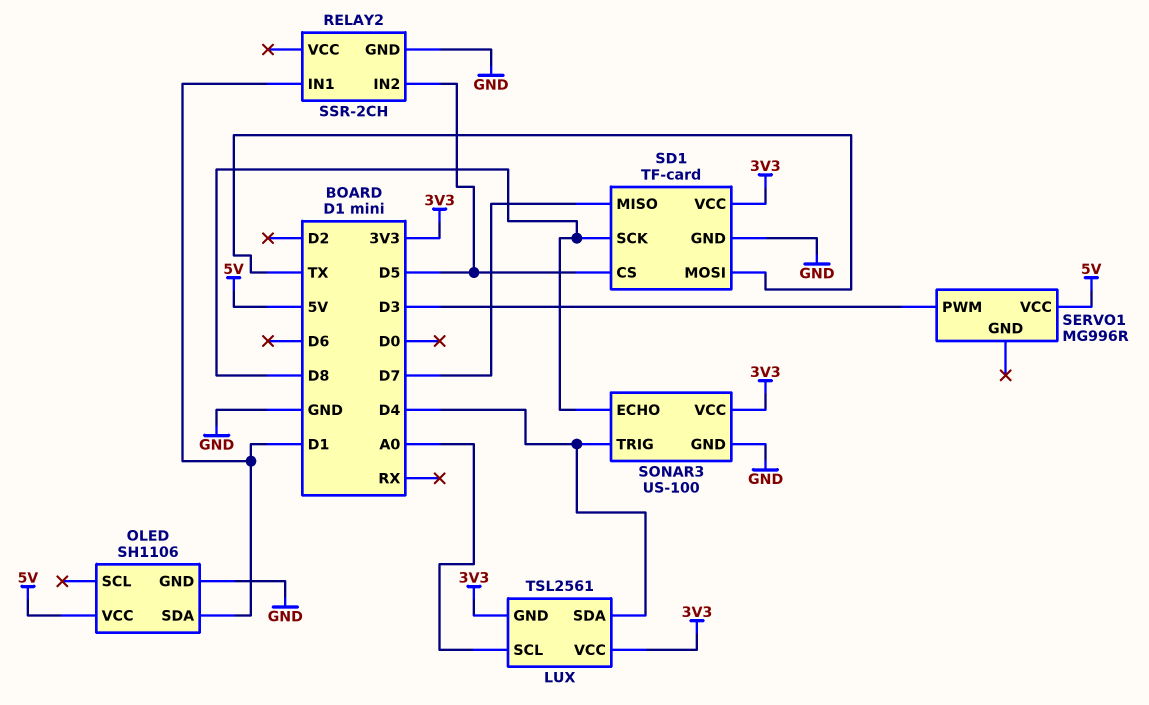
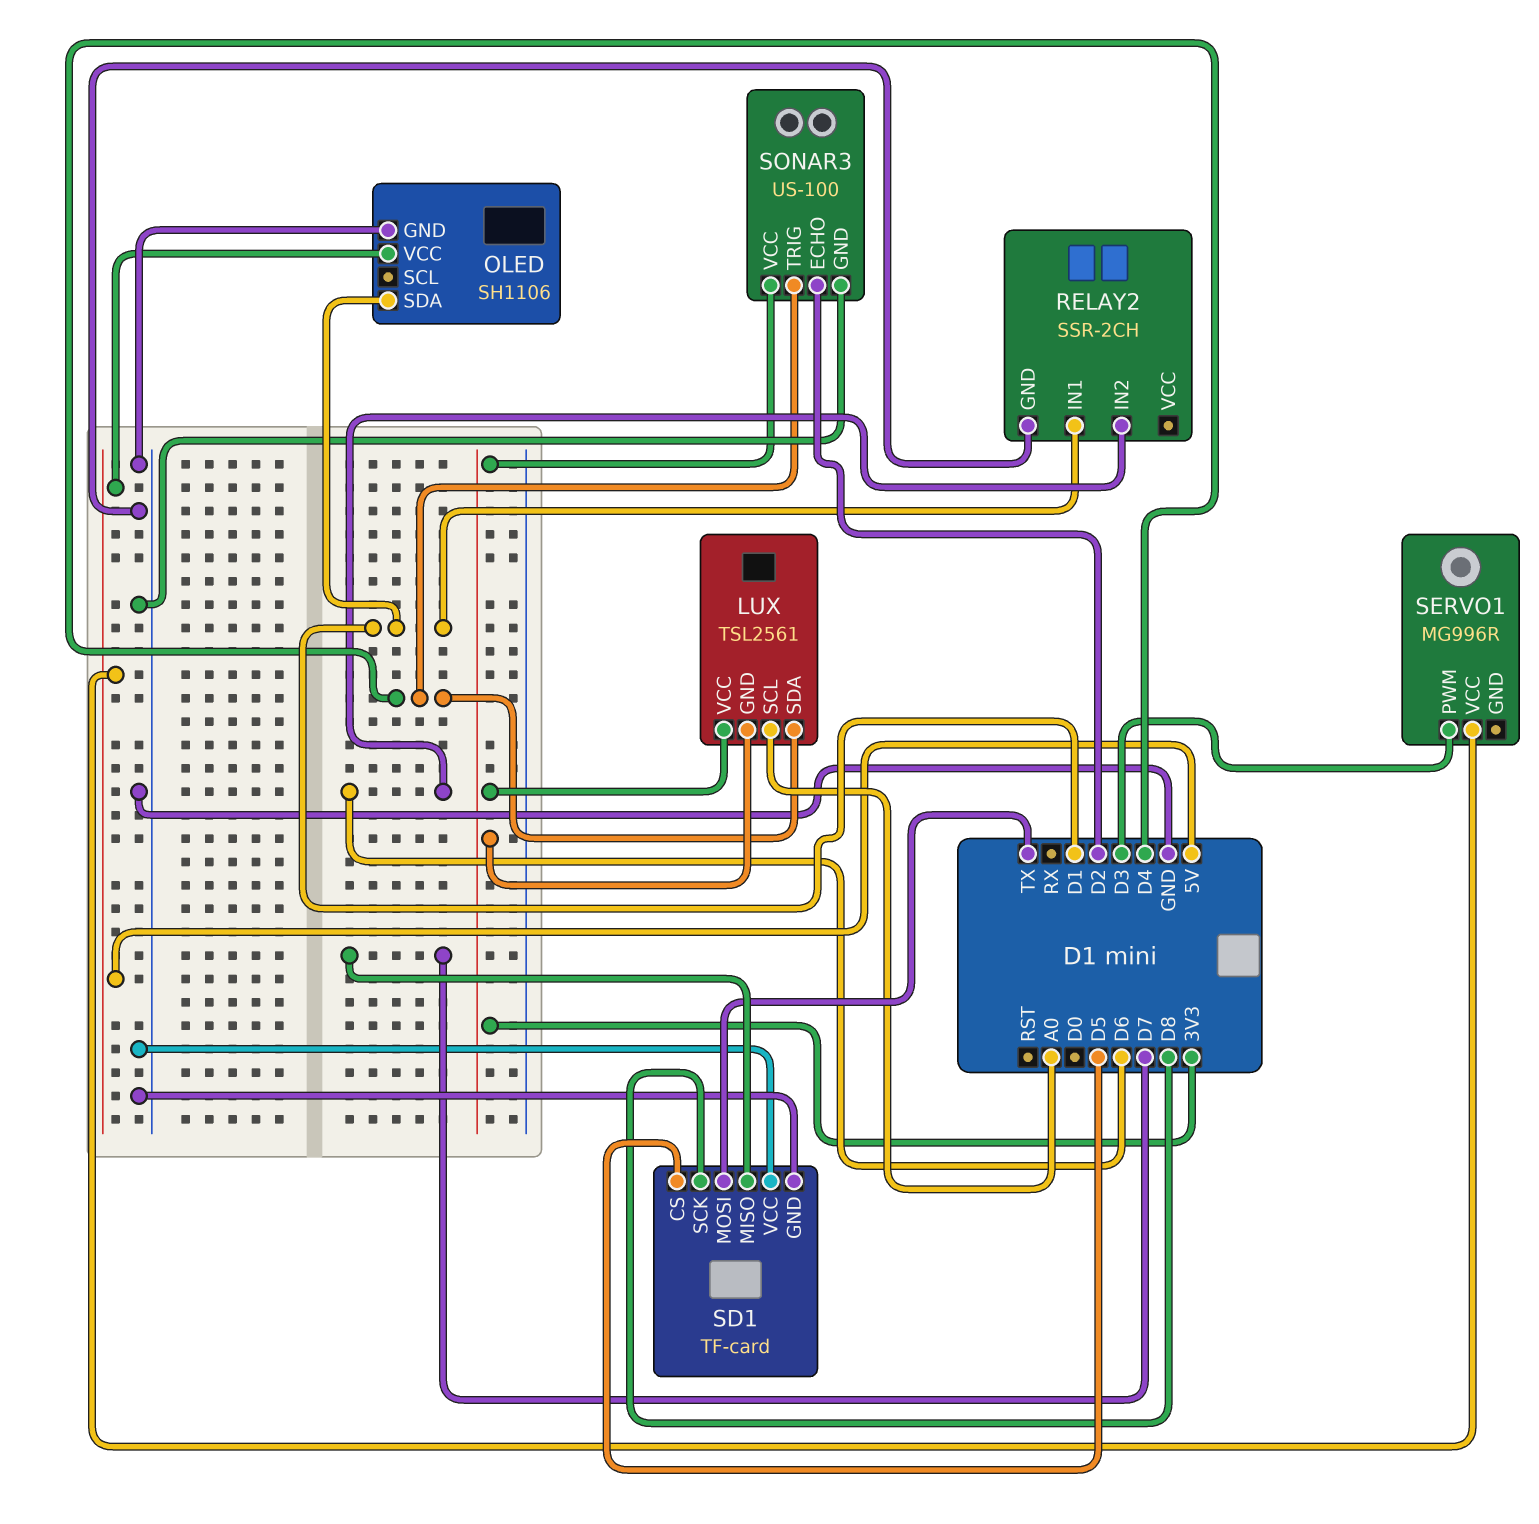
RELAY2 pin IN2: D5 -> D6
SD1 pin VCC: 3V3 -> GND
SONAR3 pin ECHO: D8 -> D2

